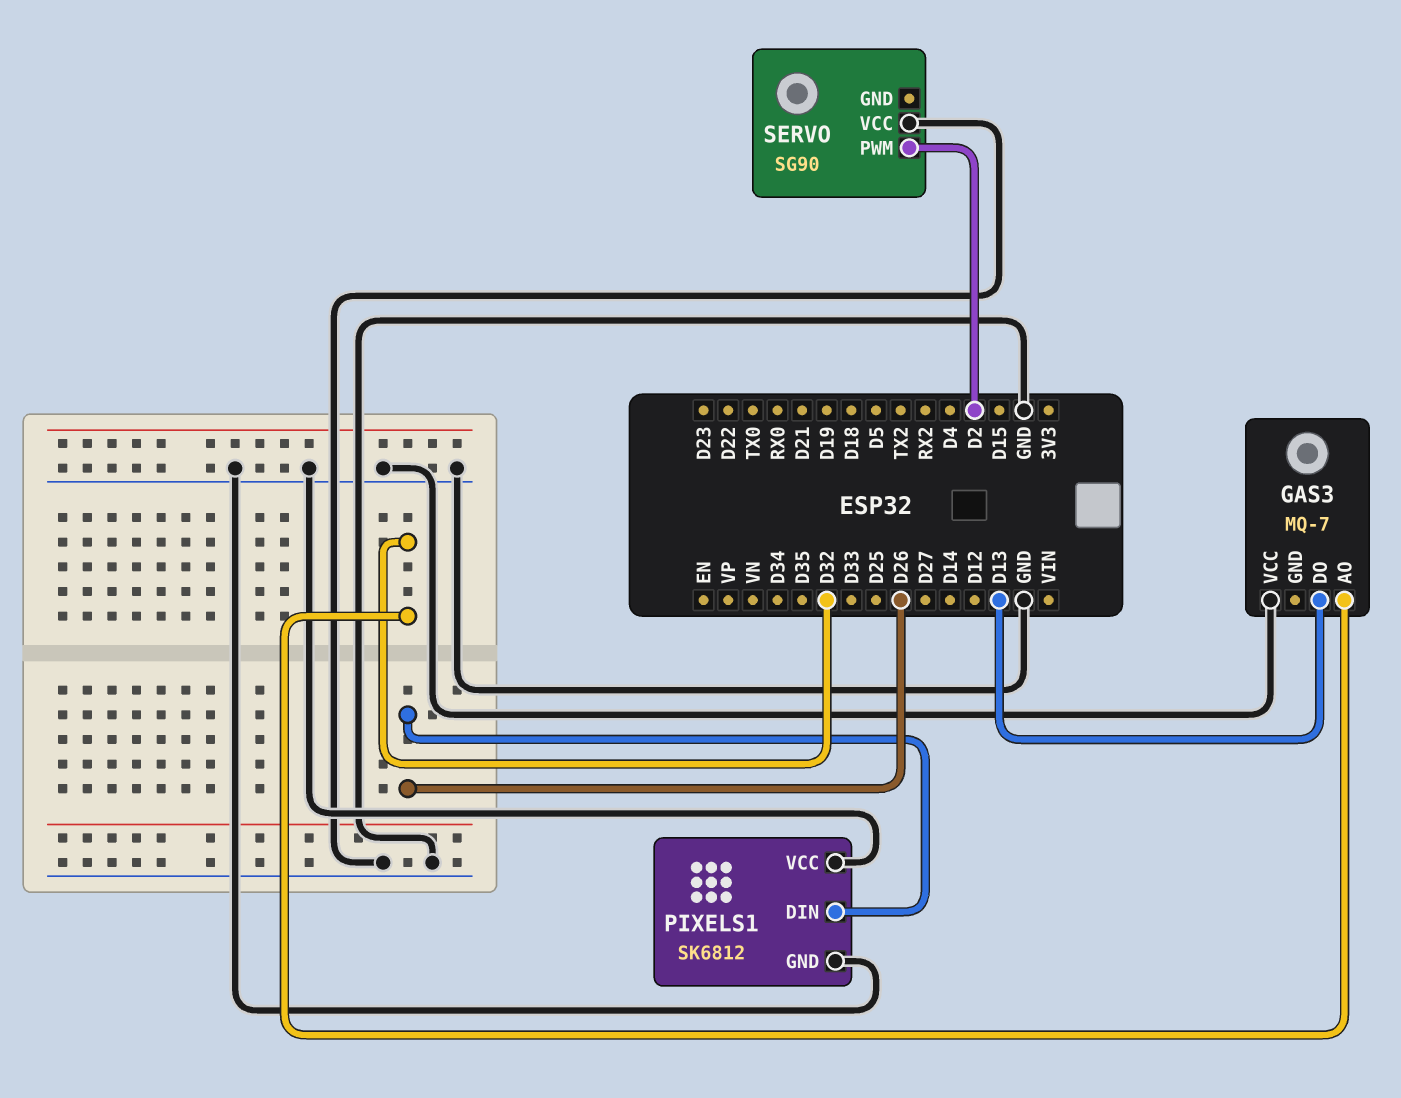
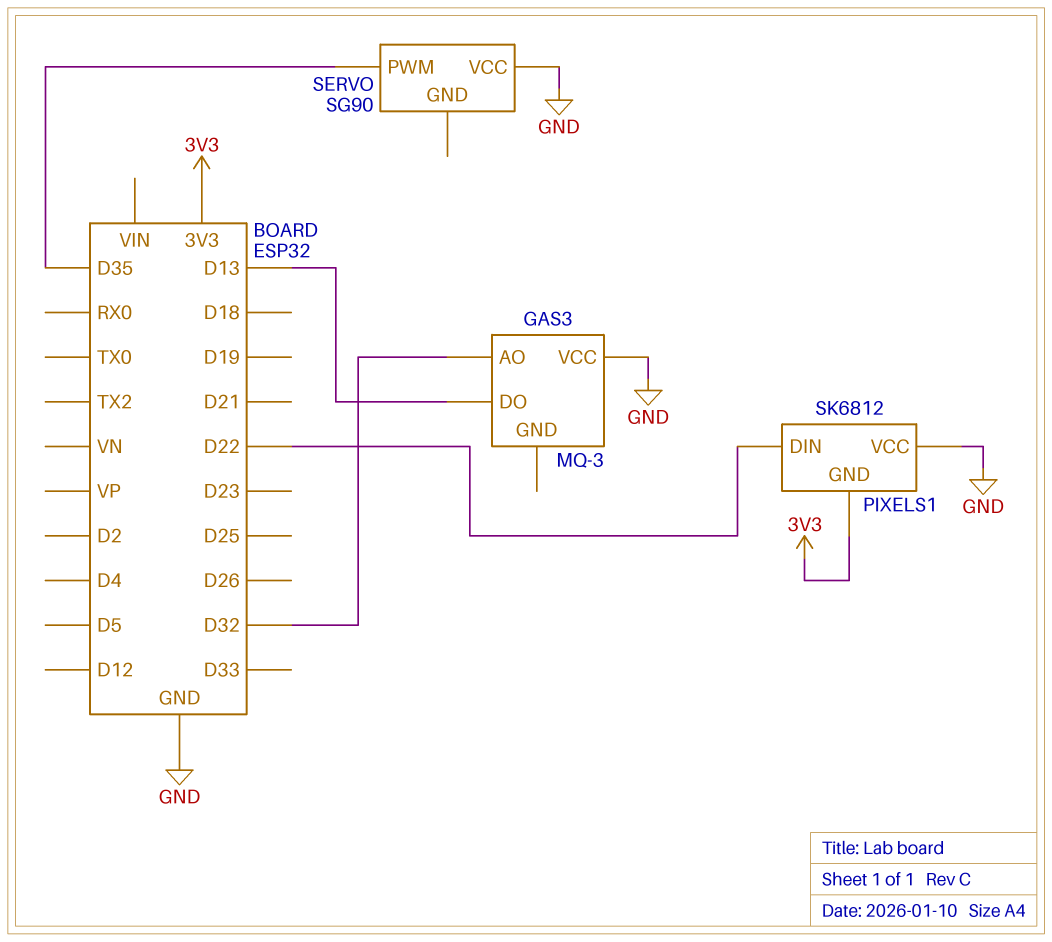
GAS3: MQ-7 -> MQ-3
PIXELS1 pin DIN: D26 -> D22
PIXELS1 pin GND: GND -> 3V3
SERVO pin PWM: D2 -> D35

